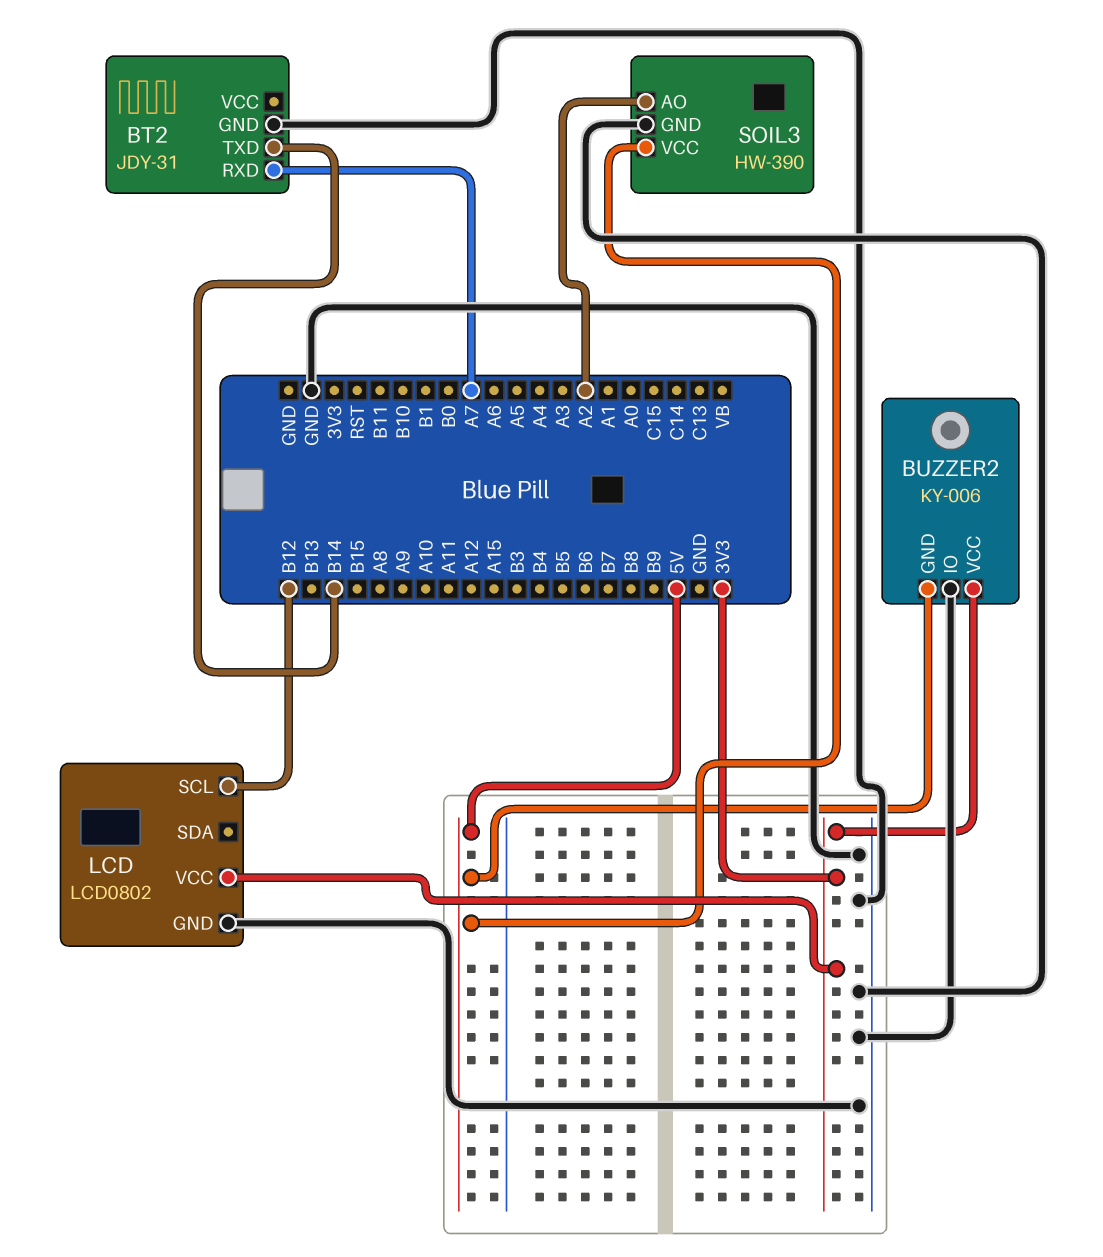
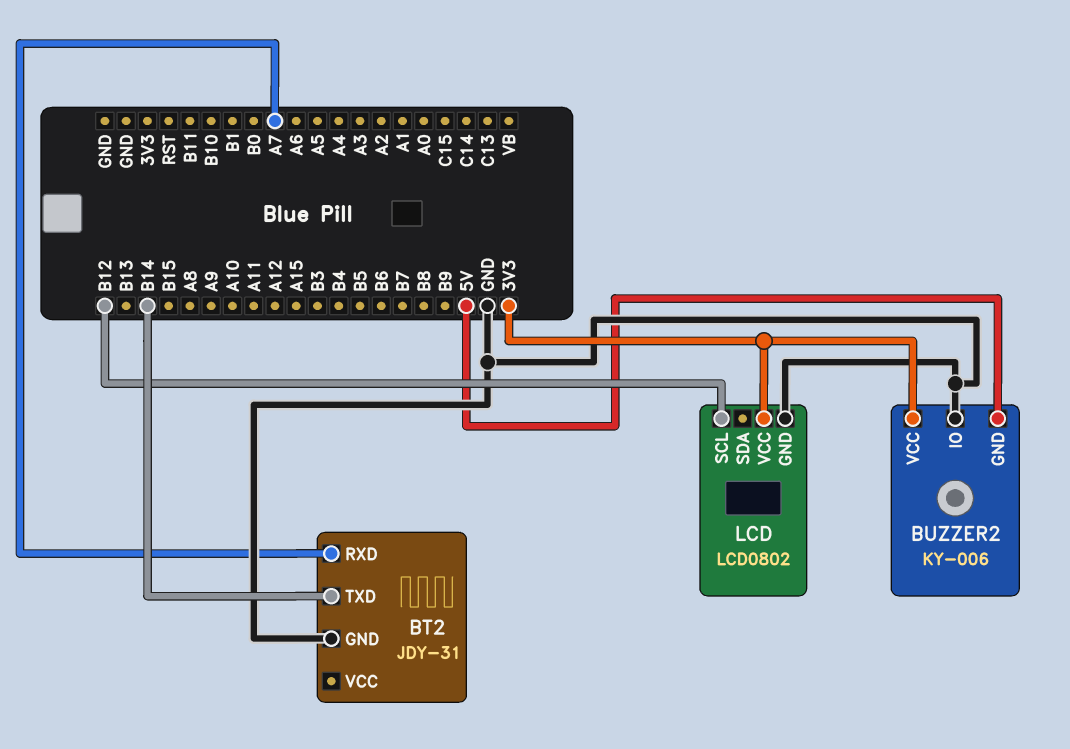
SOIL3: HW-390 -> none
SOIL3 pin AO: A2 -> none
SOIL3 pin GND: GND -> none
SOIL3 pin VCC: 5V -> none

